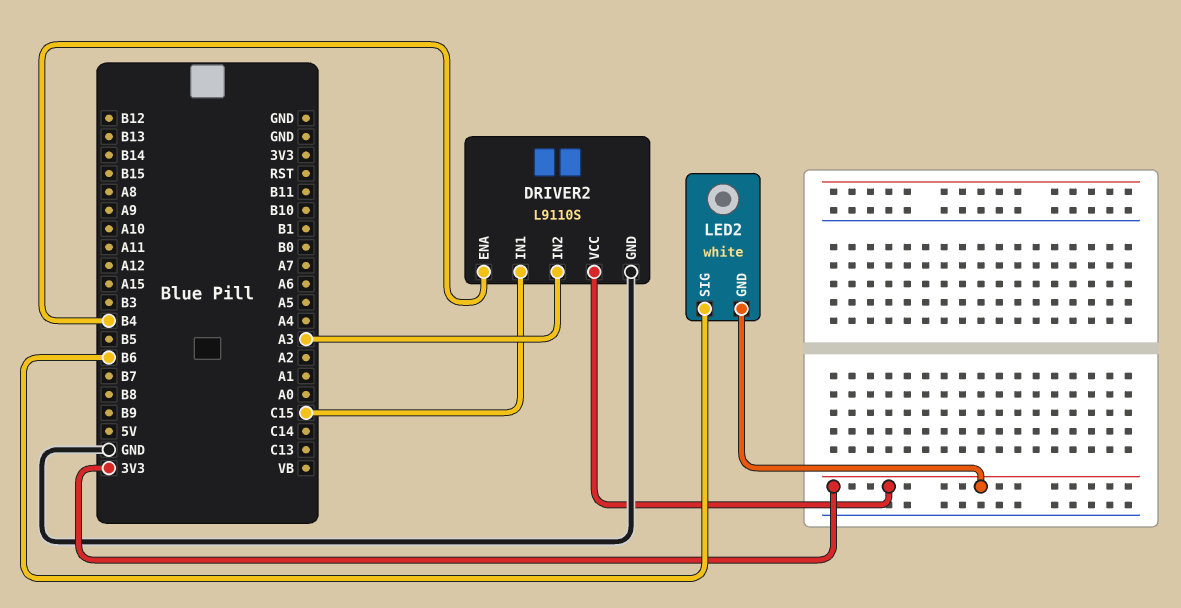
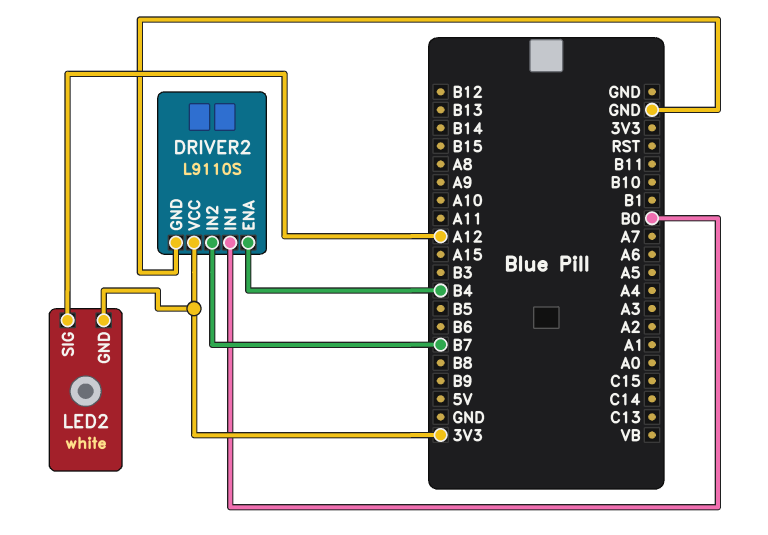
DRIVER2 pin IN1: C15 -> B0
DRIVER2 pin IN2: A3 -> B7
LED2 pin SIG: B6 -> A12

